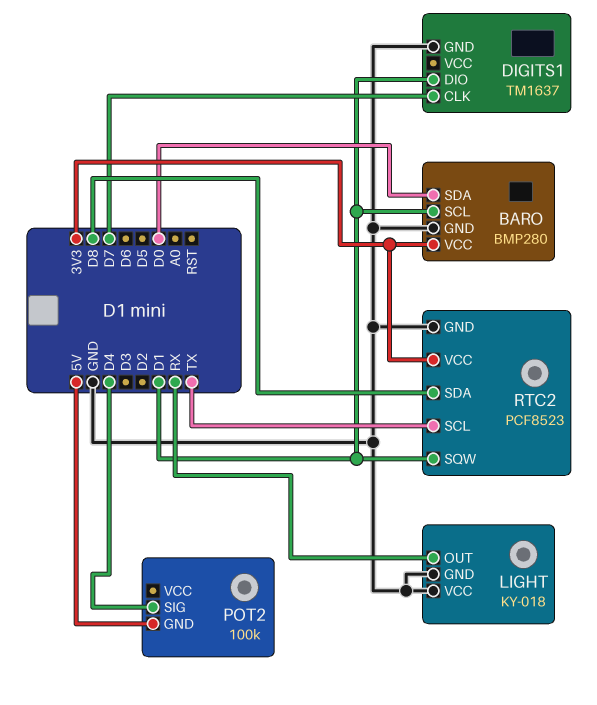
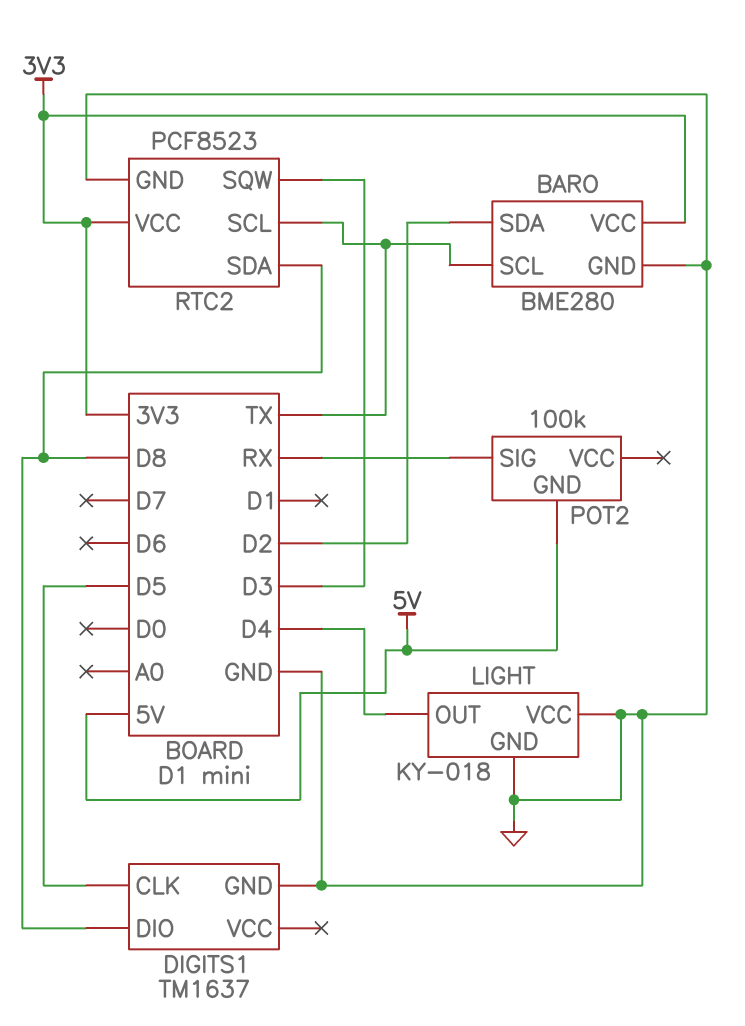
BARO: BMP280 -> BME280
BARO pin SCL: D1 -> TX
BARO pin SDA: D0 -> D2
DIGITS1 pin CLK: D7 -> D5
DIGITS1 pin DIO: D1 -> D8
LIGHT pin OUT: RX -> D4
POT2 pin SIG: D4 -> RX
RTC2 pin SQW: D1 -> D3

